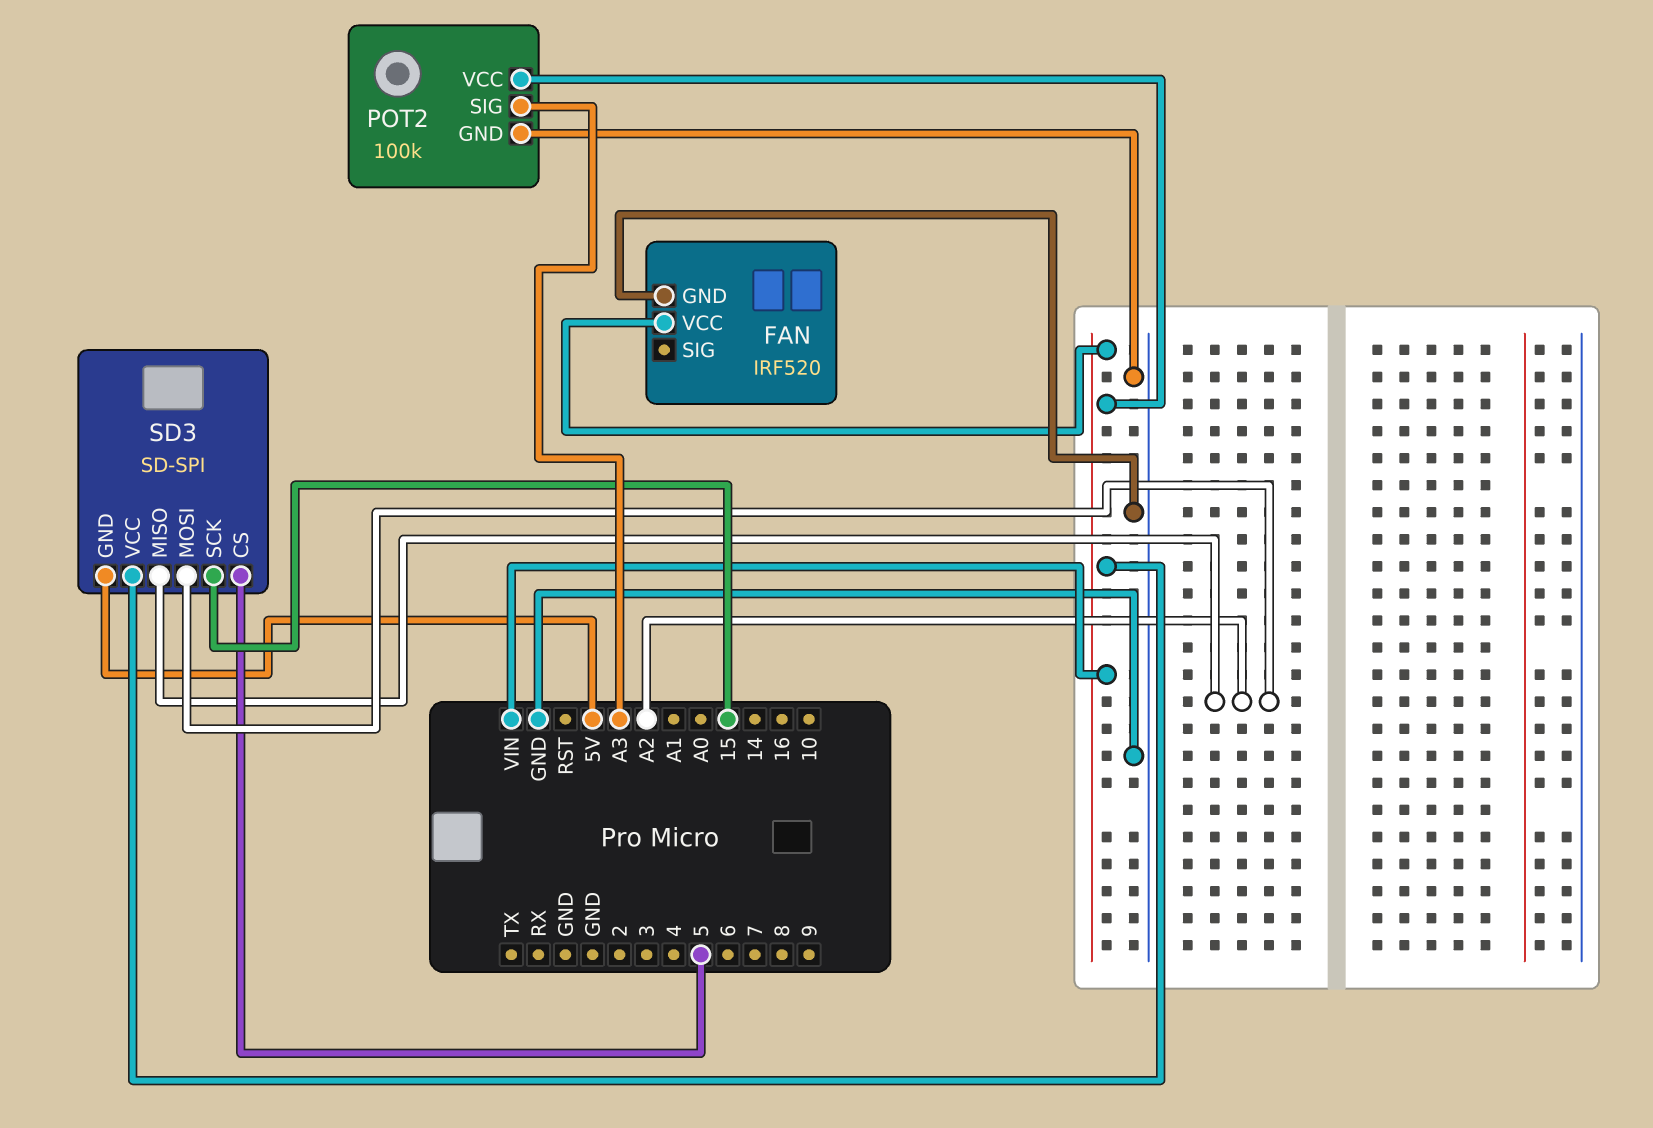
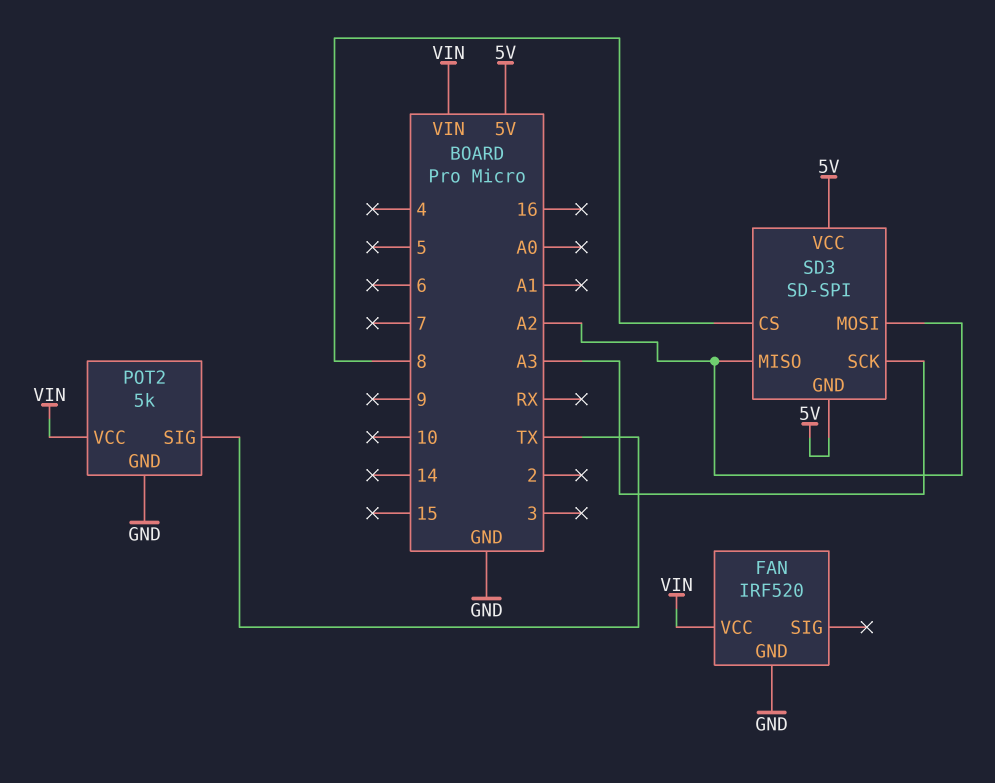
POT2: 100k -> 5k
POT2 pin SIG: A3 -> TX
SD3 pin CS: 5 -> 8
SD3 pin SCK: 15 -> A3
SD3 pin VCC: VIN -> 5V

